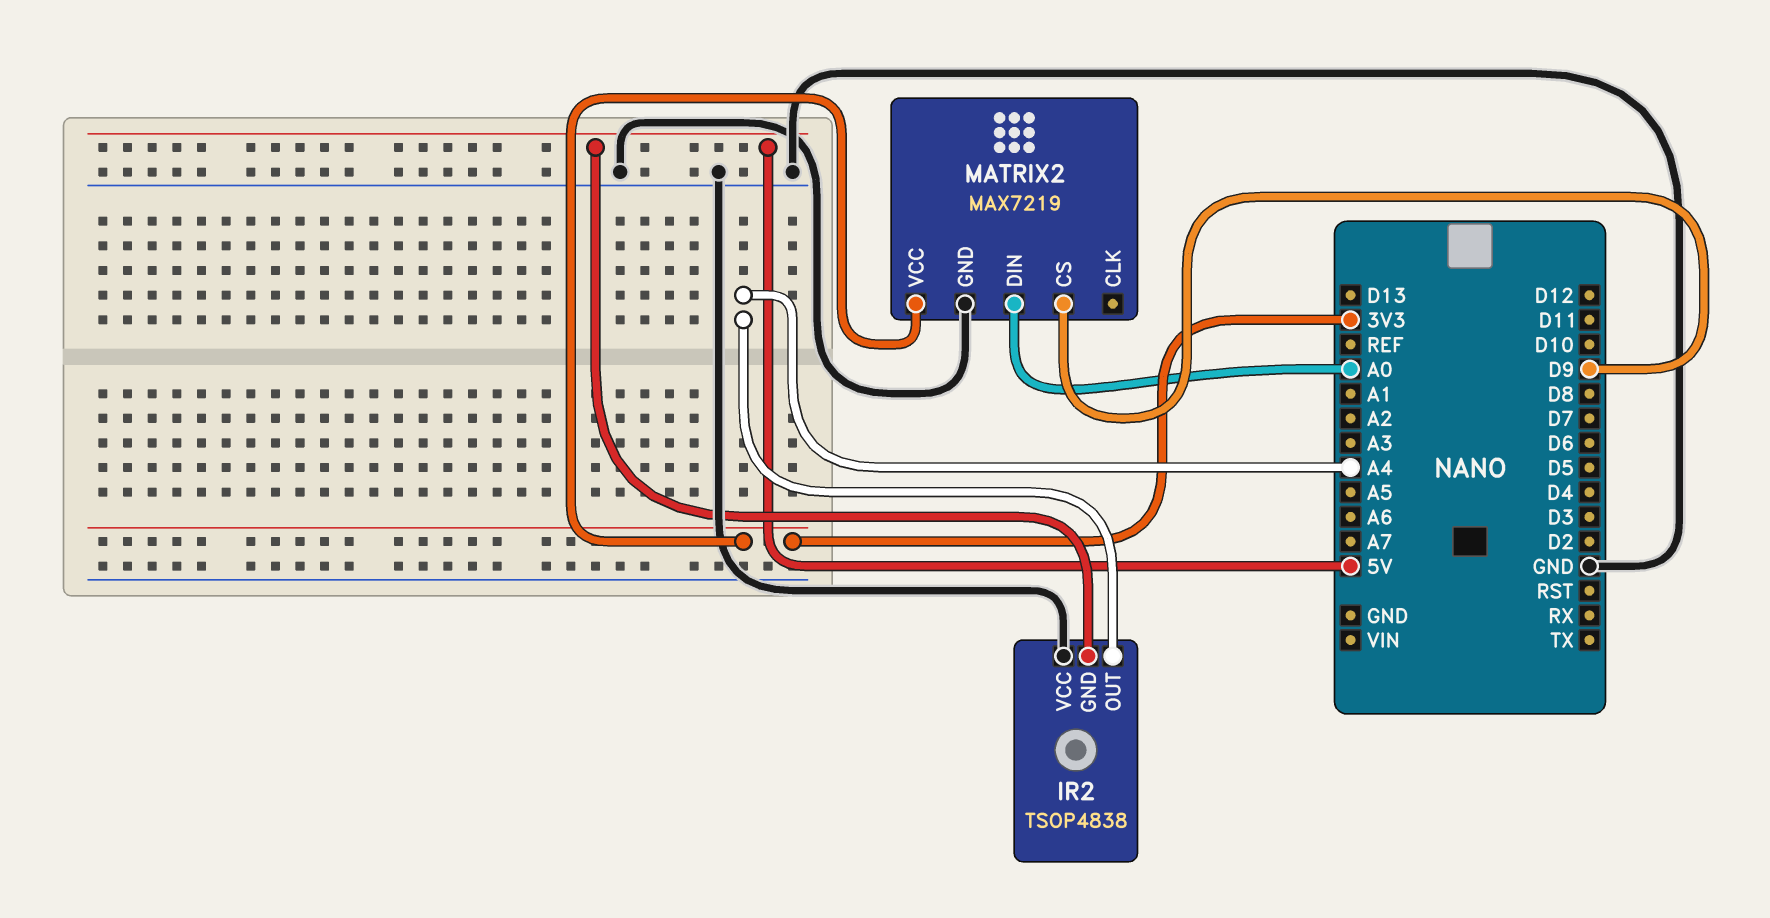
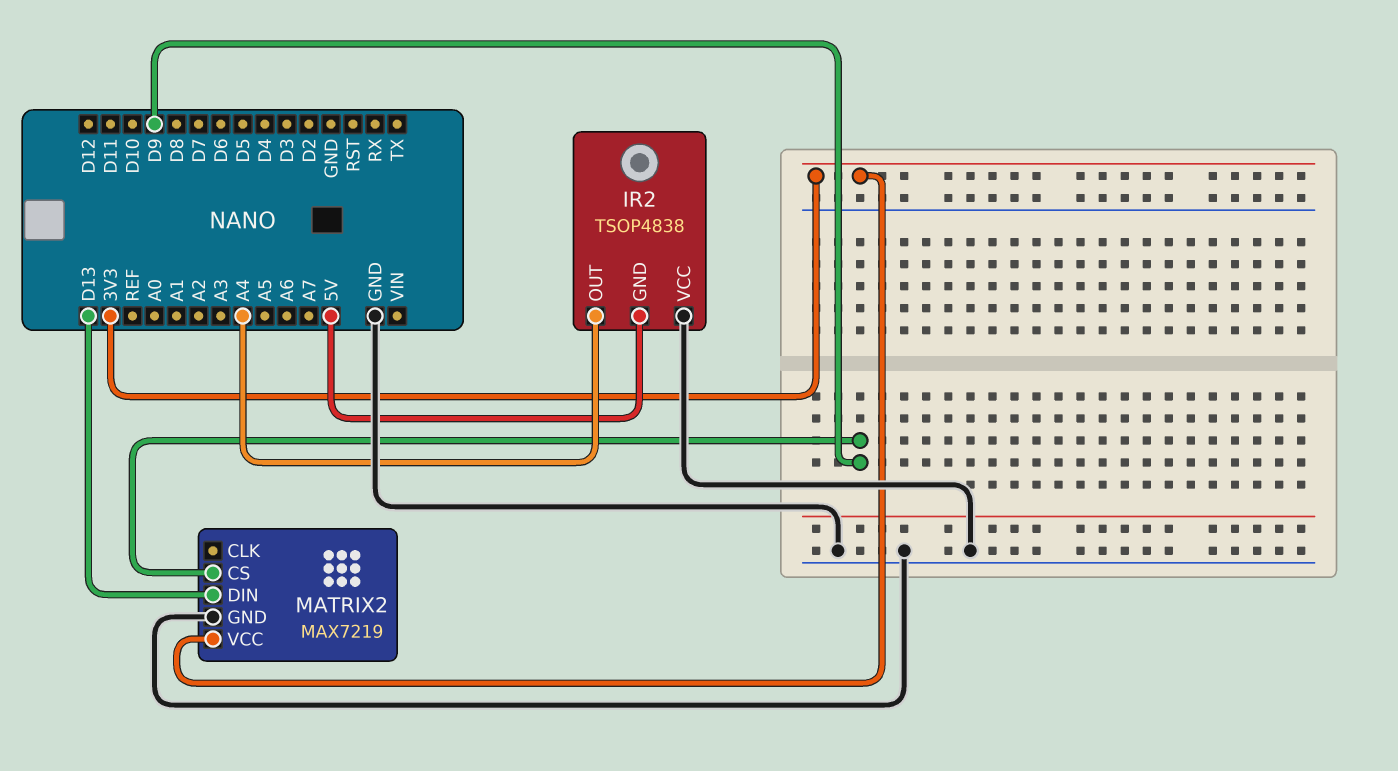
MATRIX2 pin DIN: A0 -> D13

